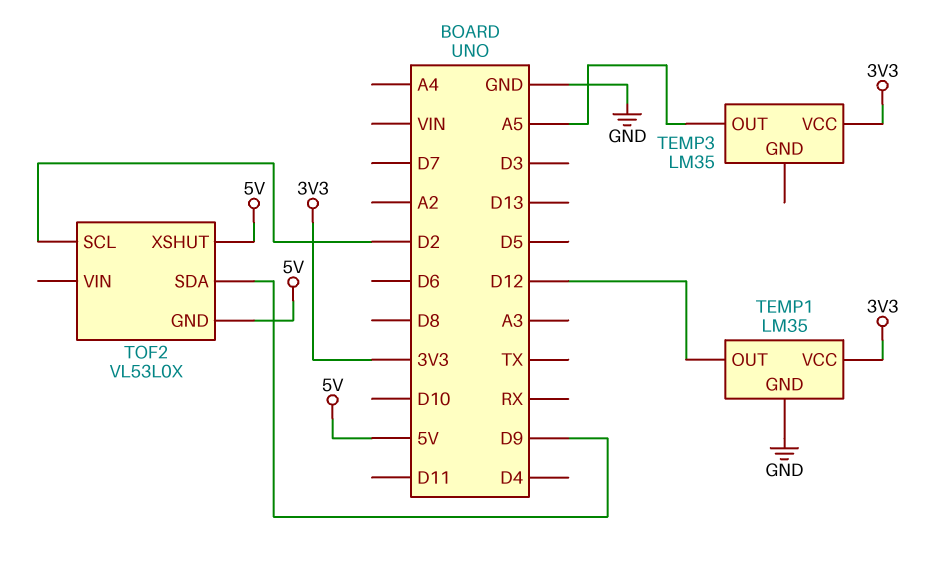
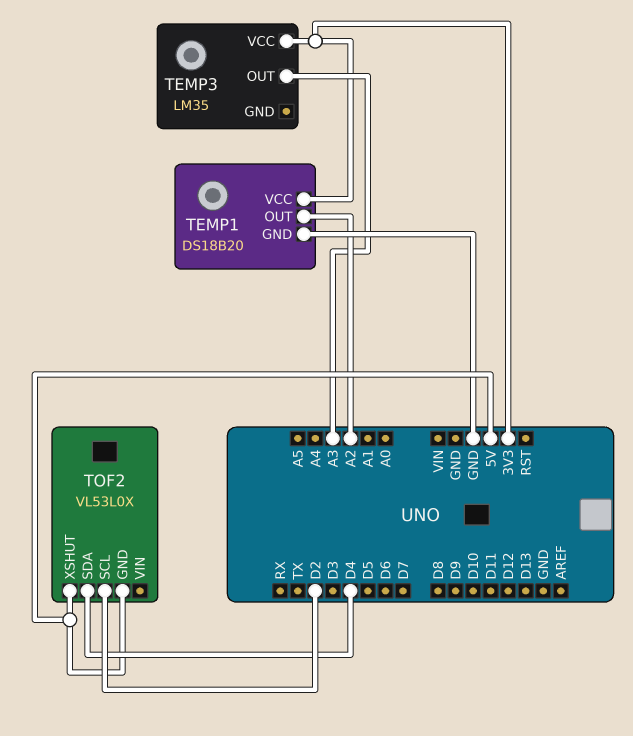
TEMP1: LM35 -> DS18B20
TEMP1 pin OUT: D12 -> A2
TEMP3 pin OUT: A5 -> A3
TOF2 pin SDA: D9 -> D4

